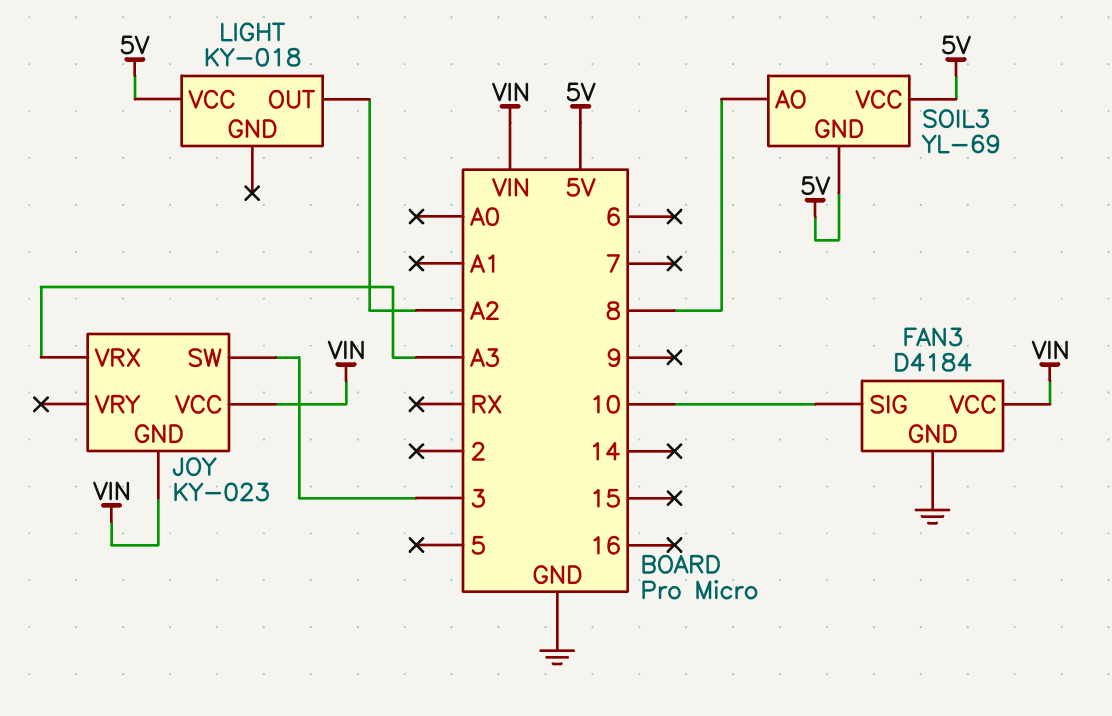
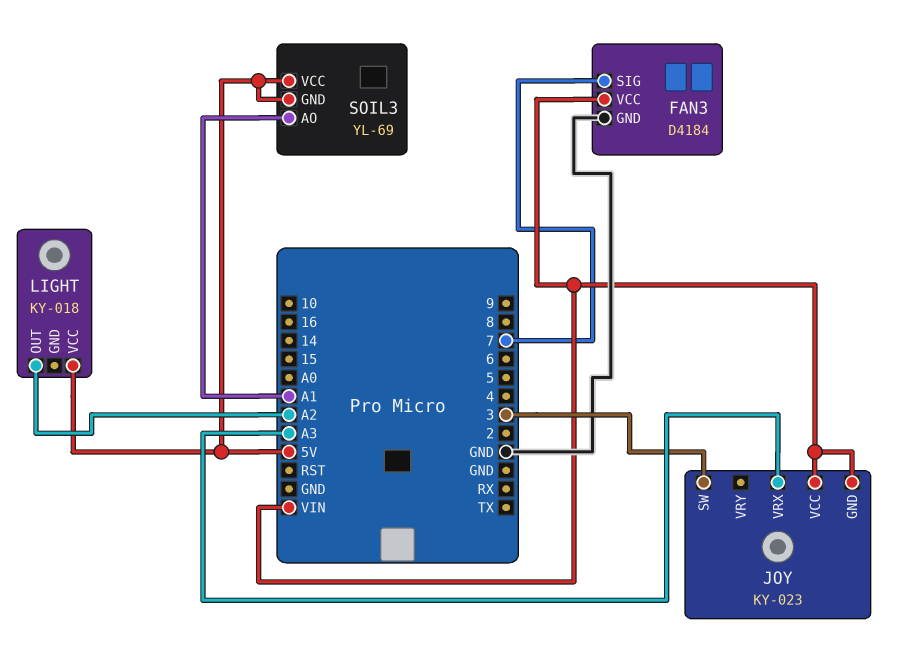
FAN3 pin SIG: 10 -> 7
SOIL3 pin AO: 8 -> A1

